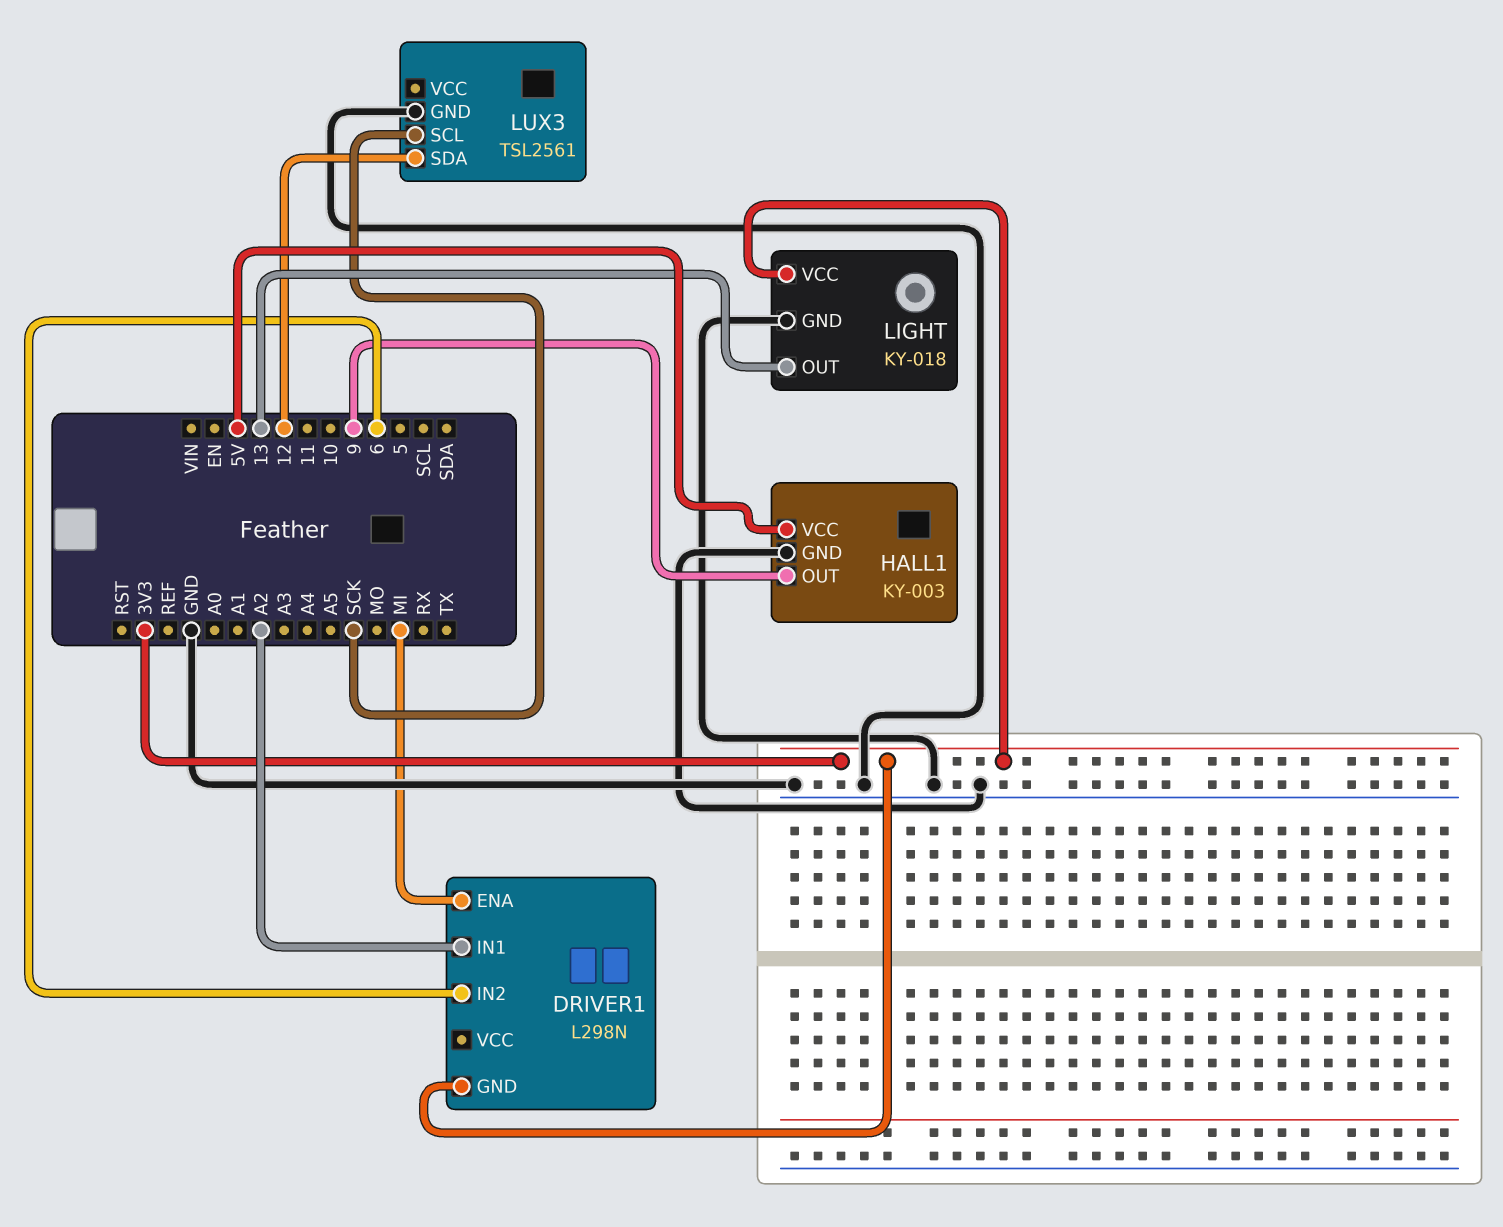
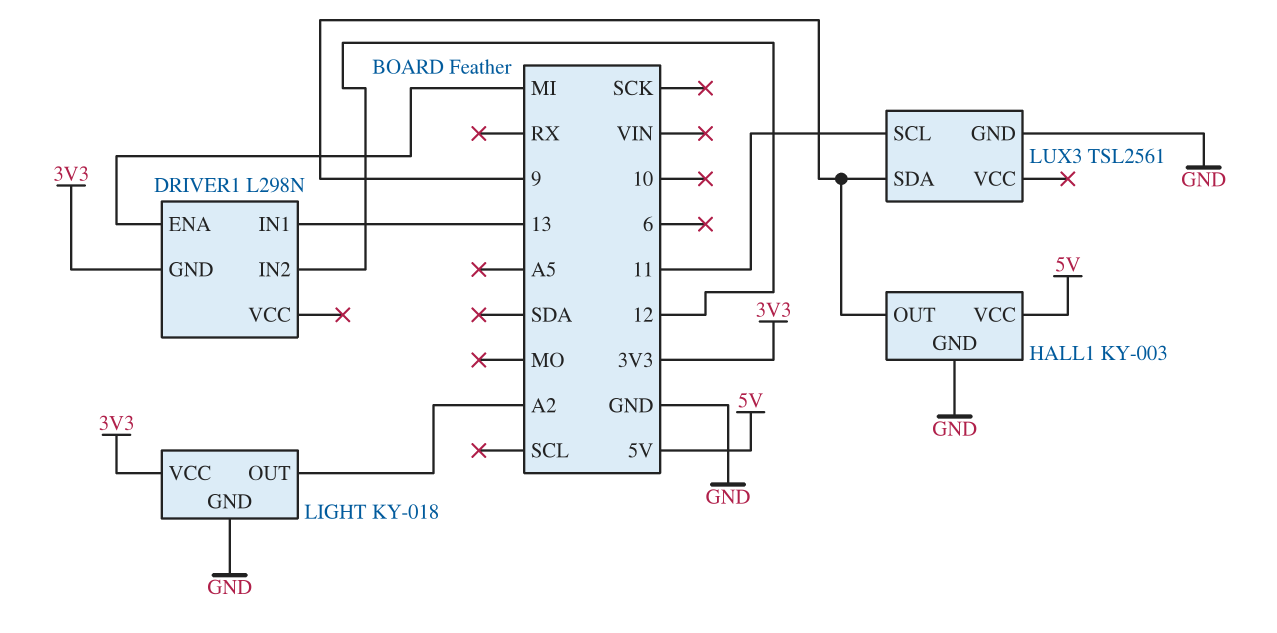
DRIVER1 pin IN1: A2 -> 13
DRIVER1 pin IN2: 6 -> 12
LIGHT pin OUT: 13 -> A2
LUX3 pin SCL: SCK -> 11
LUX3 pin SDA: 12 -> 9

